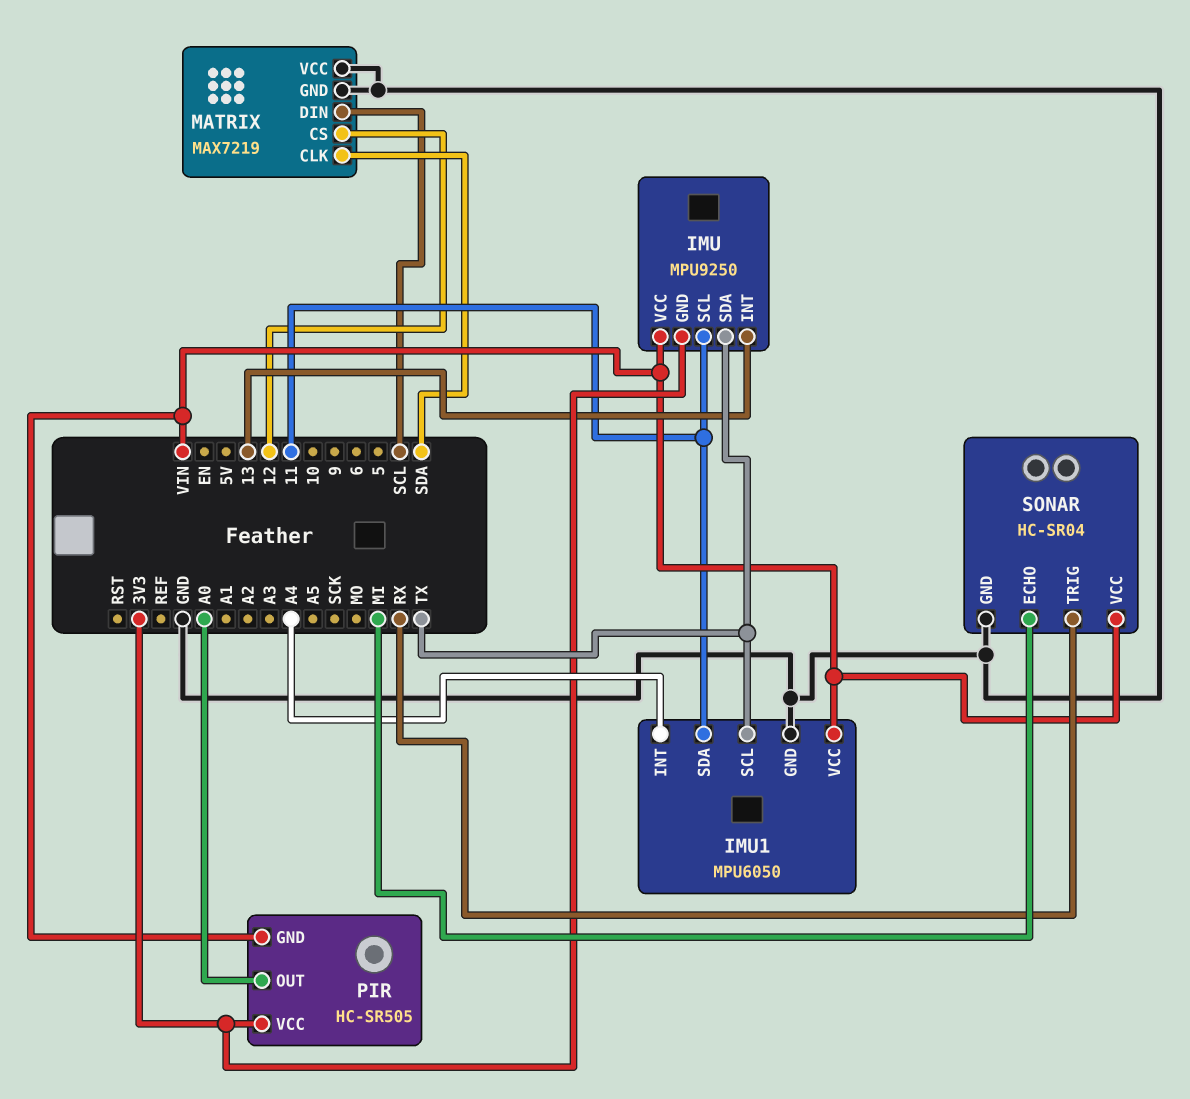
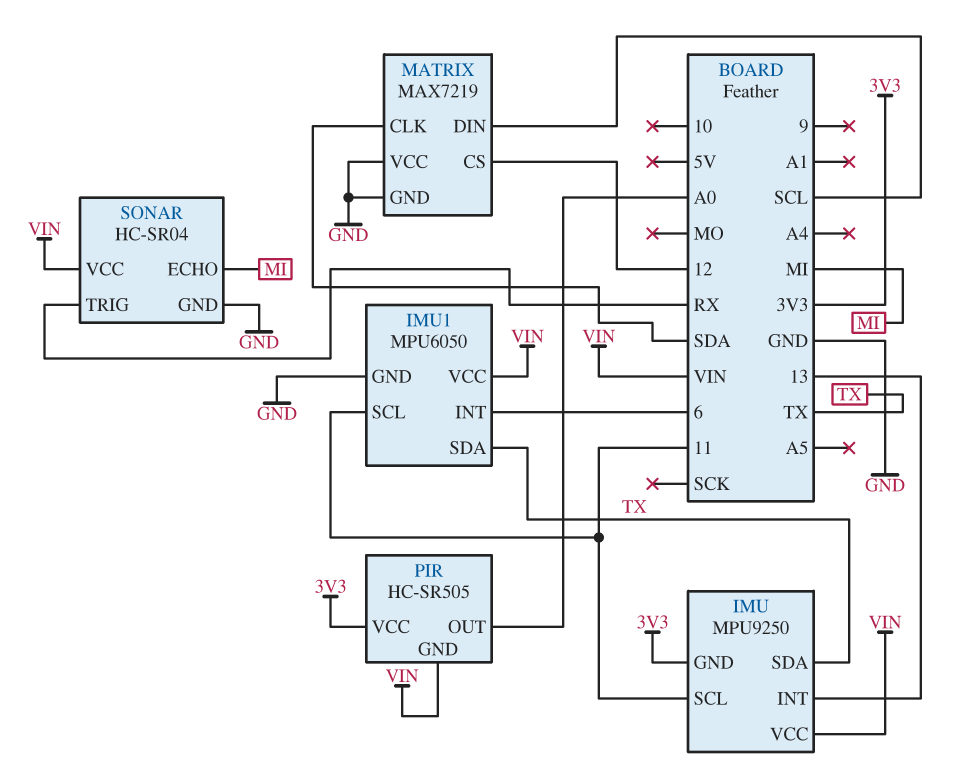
IMU1 pin INT: A4 -> 6
IMU1 pin SCL: TX -> 11
IMU1 pin SDA: 11 -> TX

